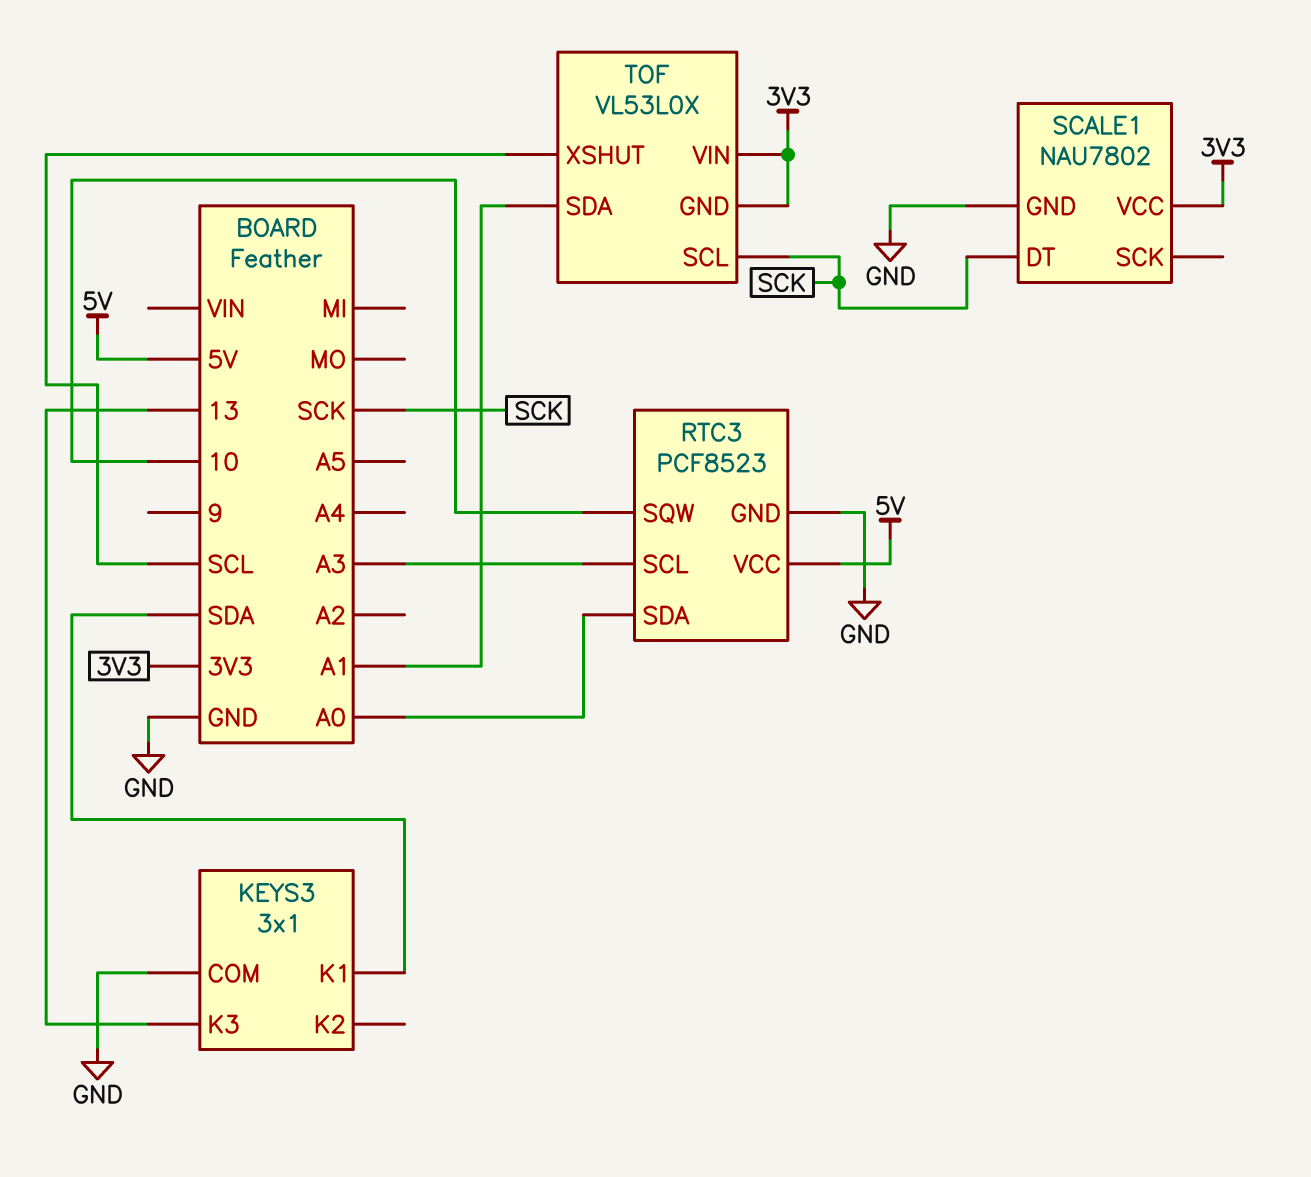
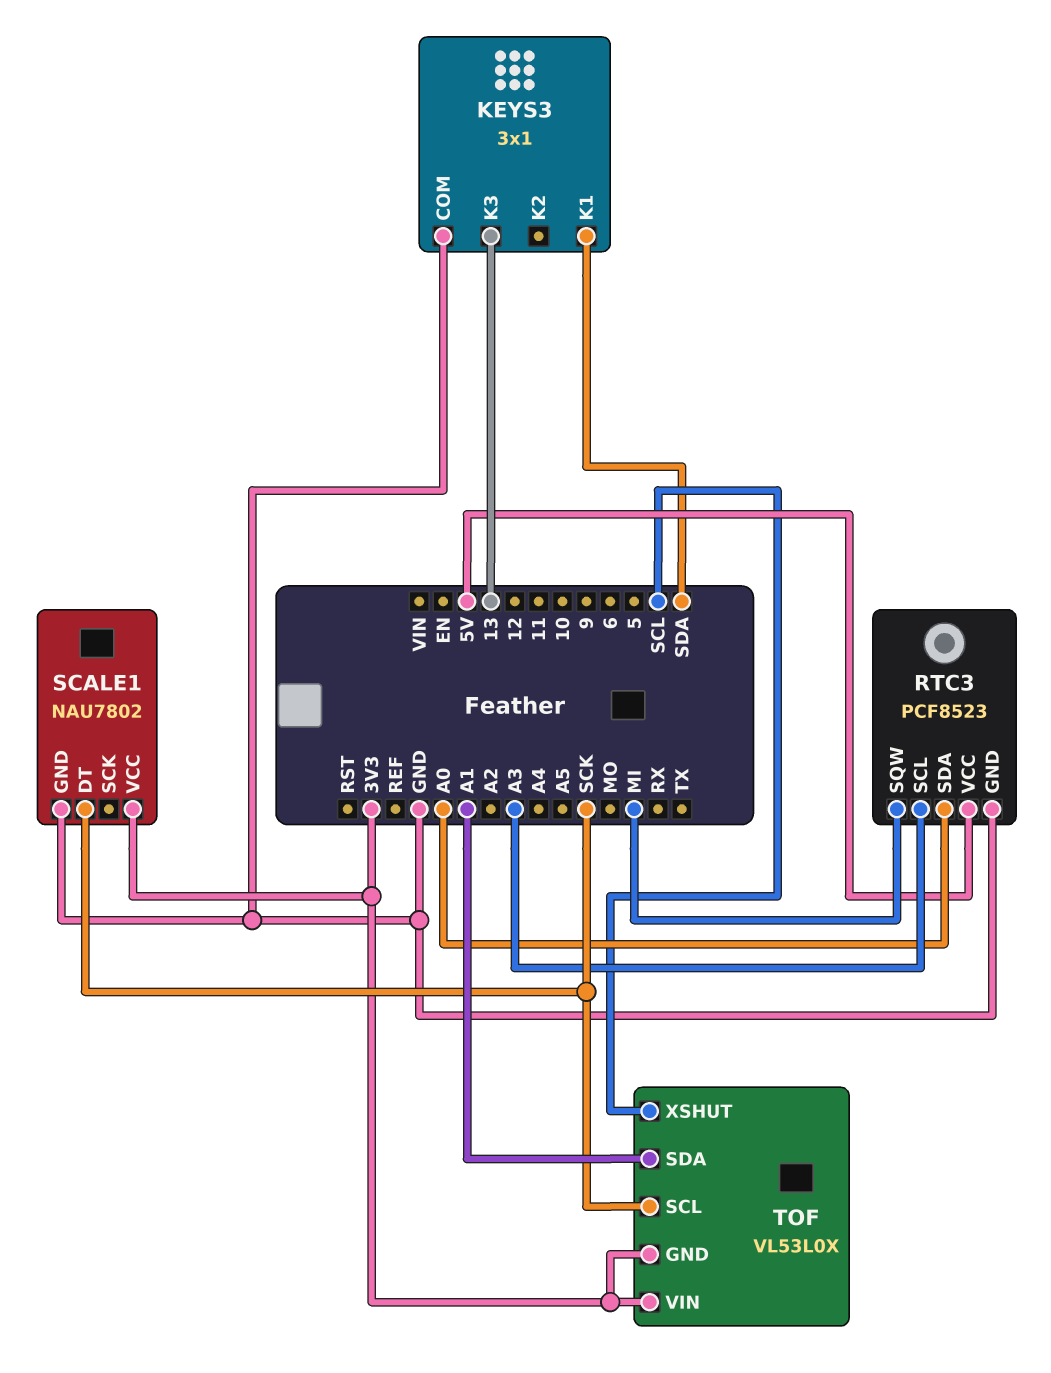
RTC3 pin SQW: 10 -> MI

